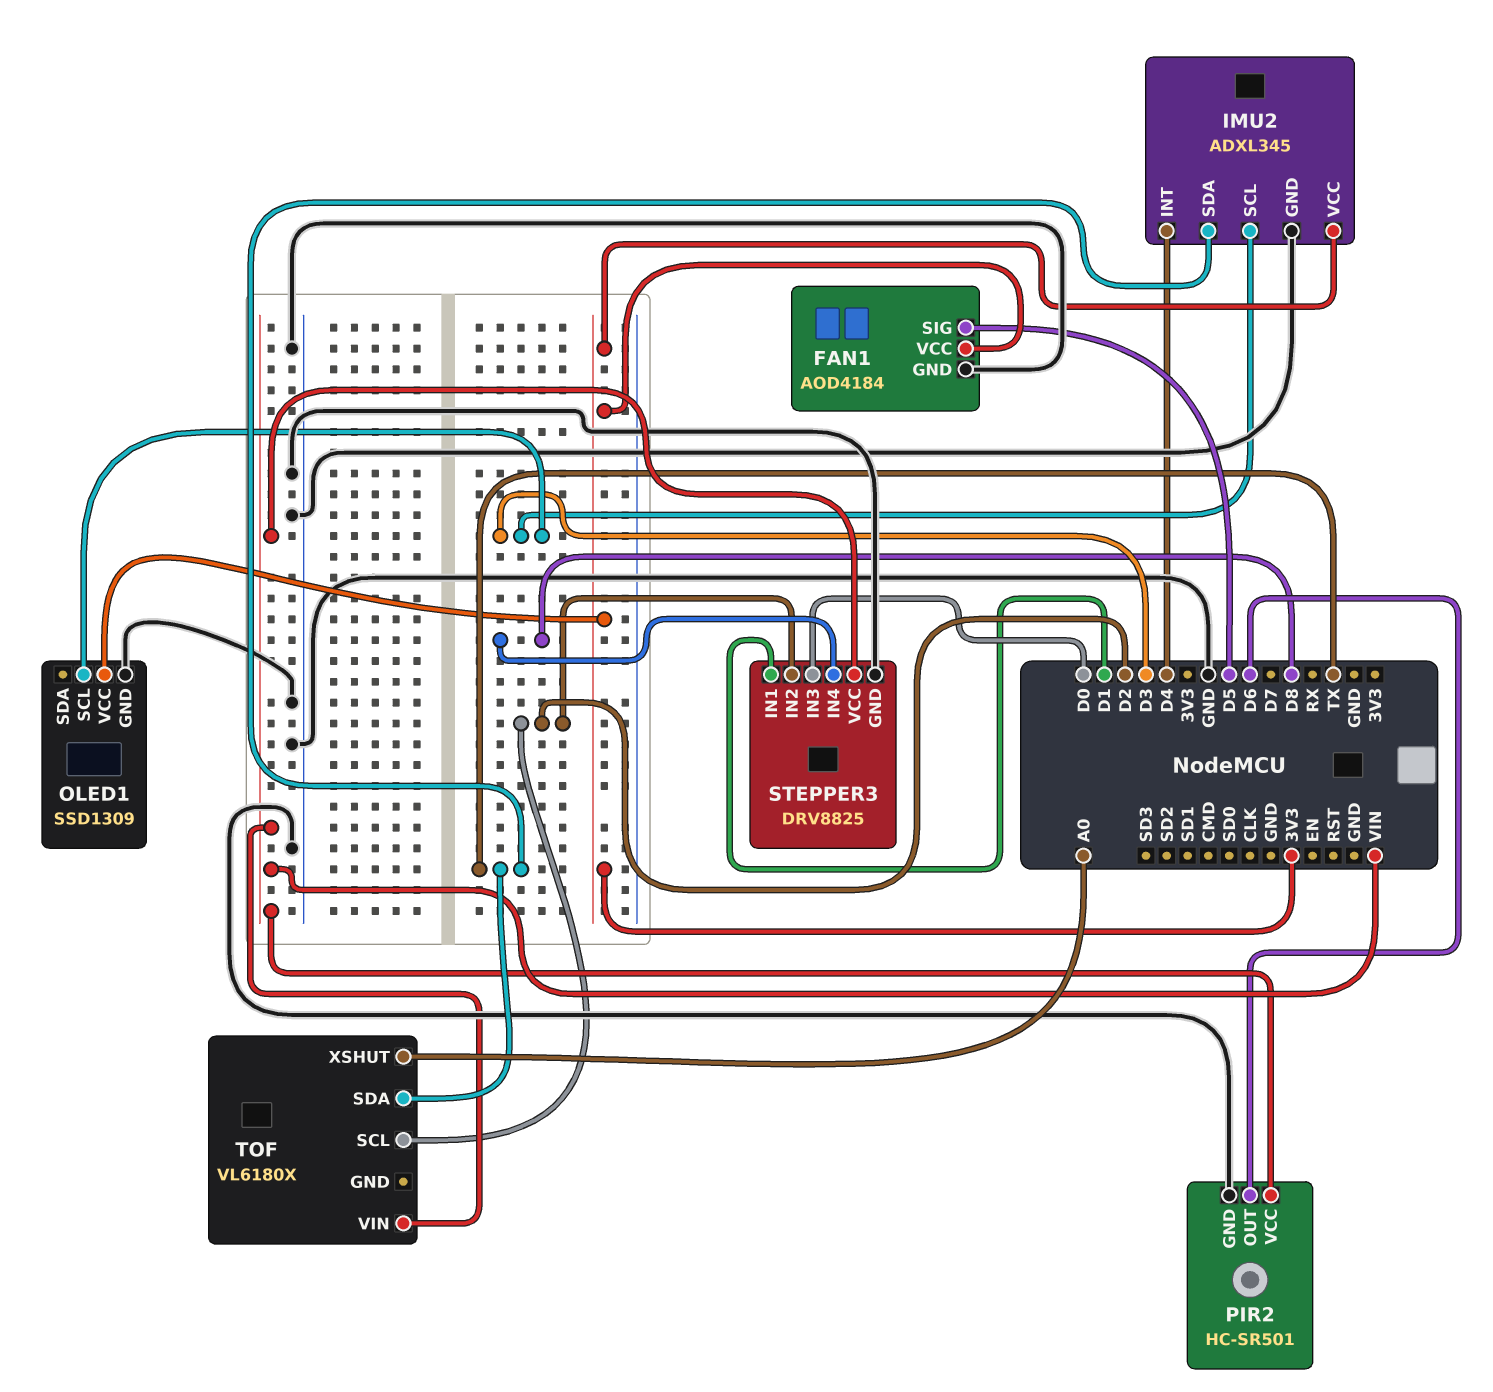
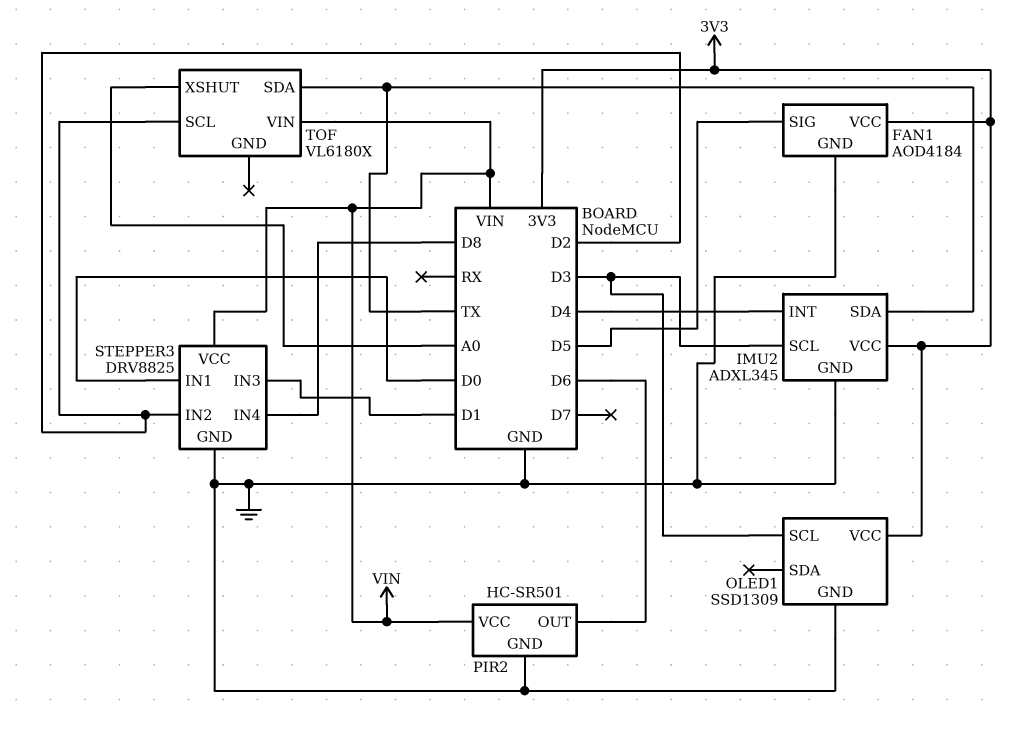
STEPPER3 pin IN1: D1 -> D0
STEPPER3 pin IN3: D0 -> D1

